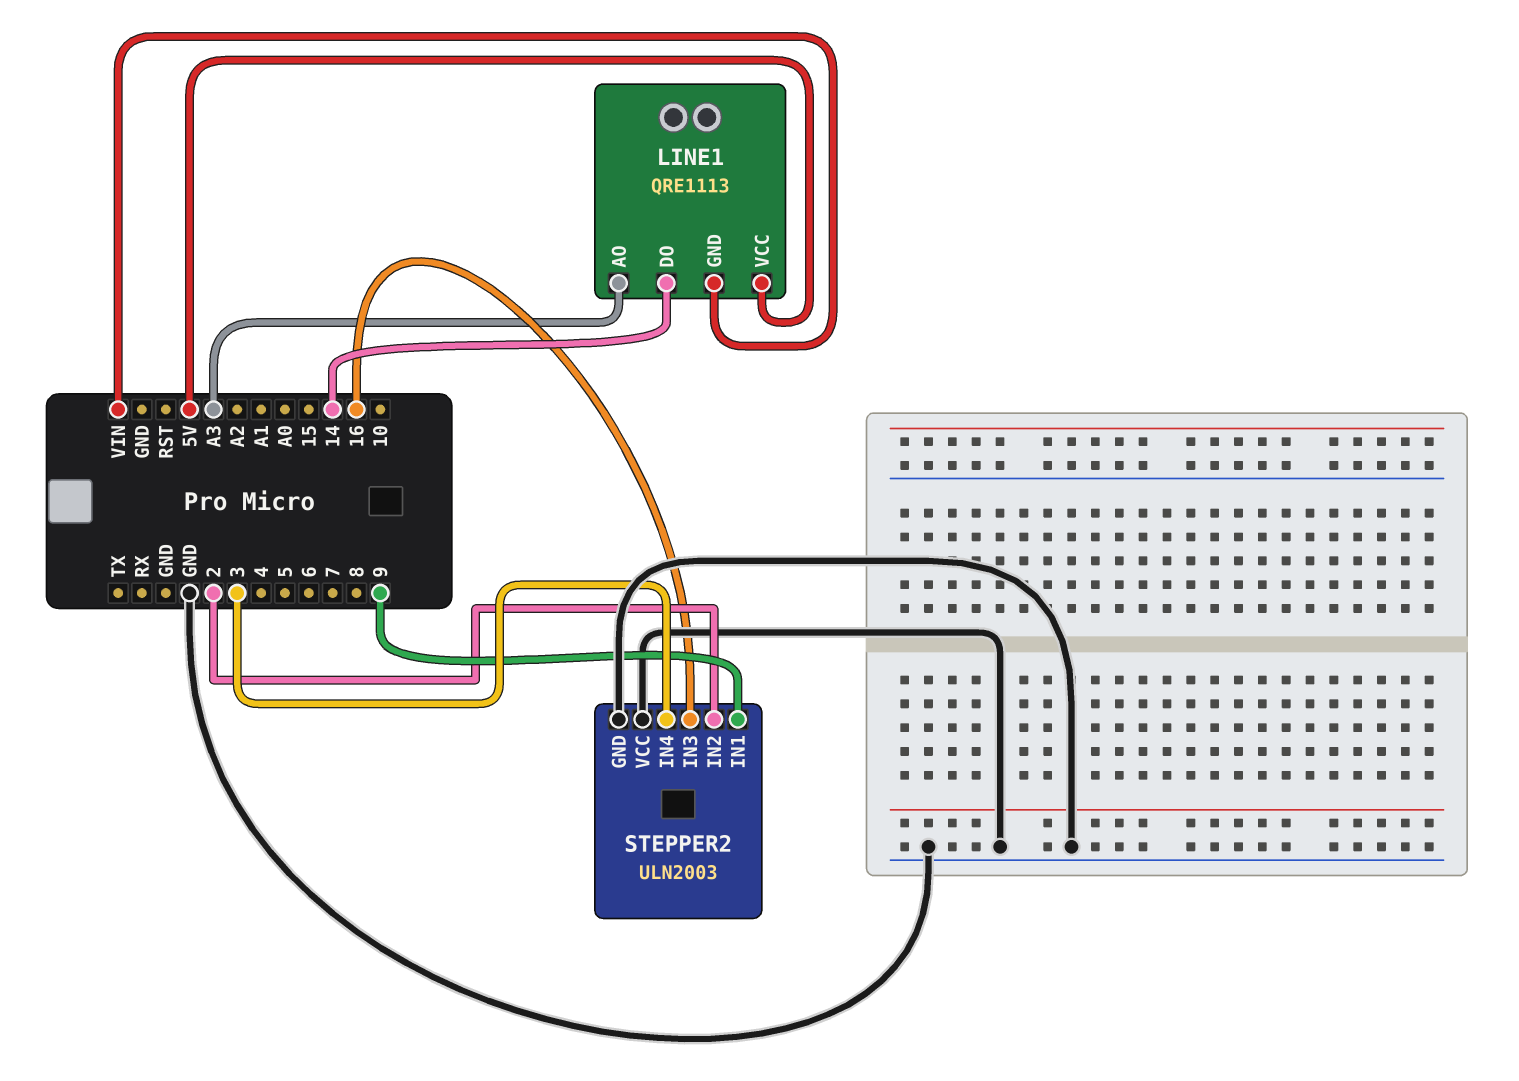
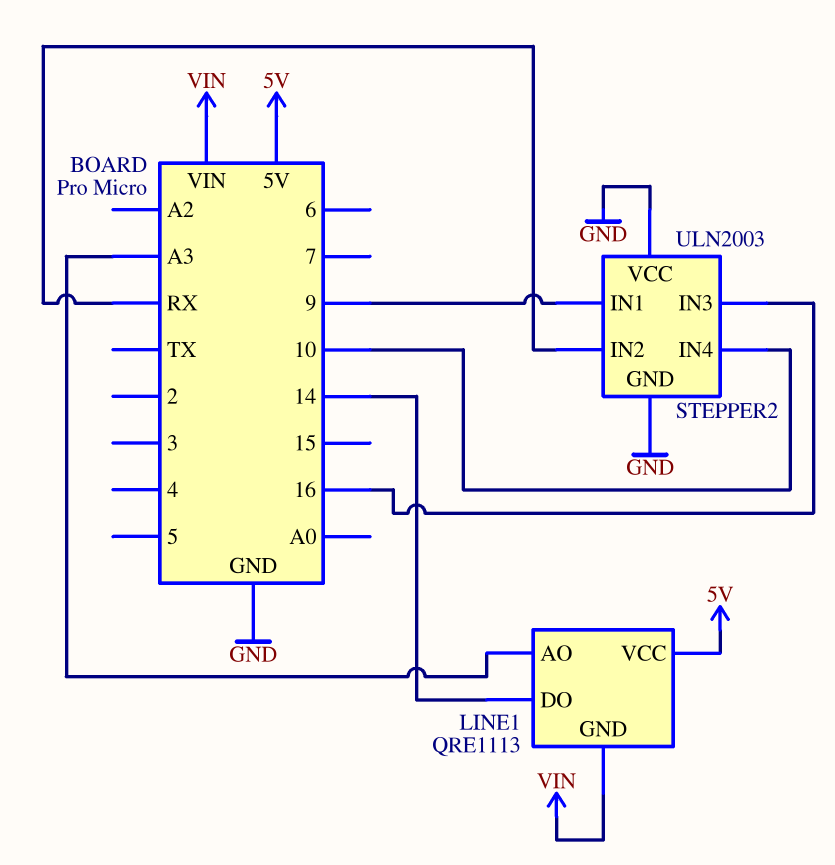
STEPPER2 pin IN2: 2 -> RX
STEPPER2 pin IN4: 3 -> 10

